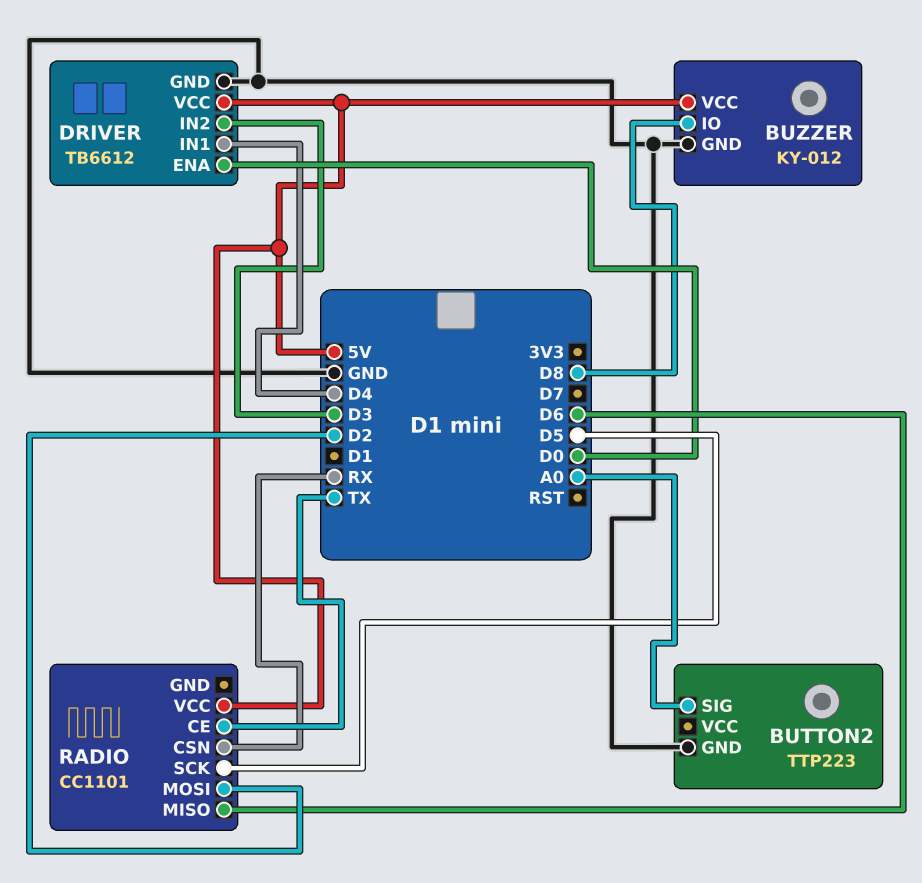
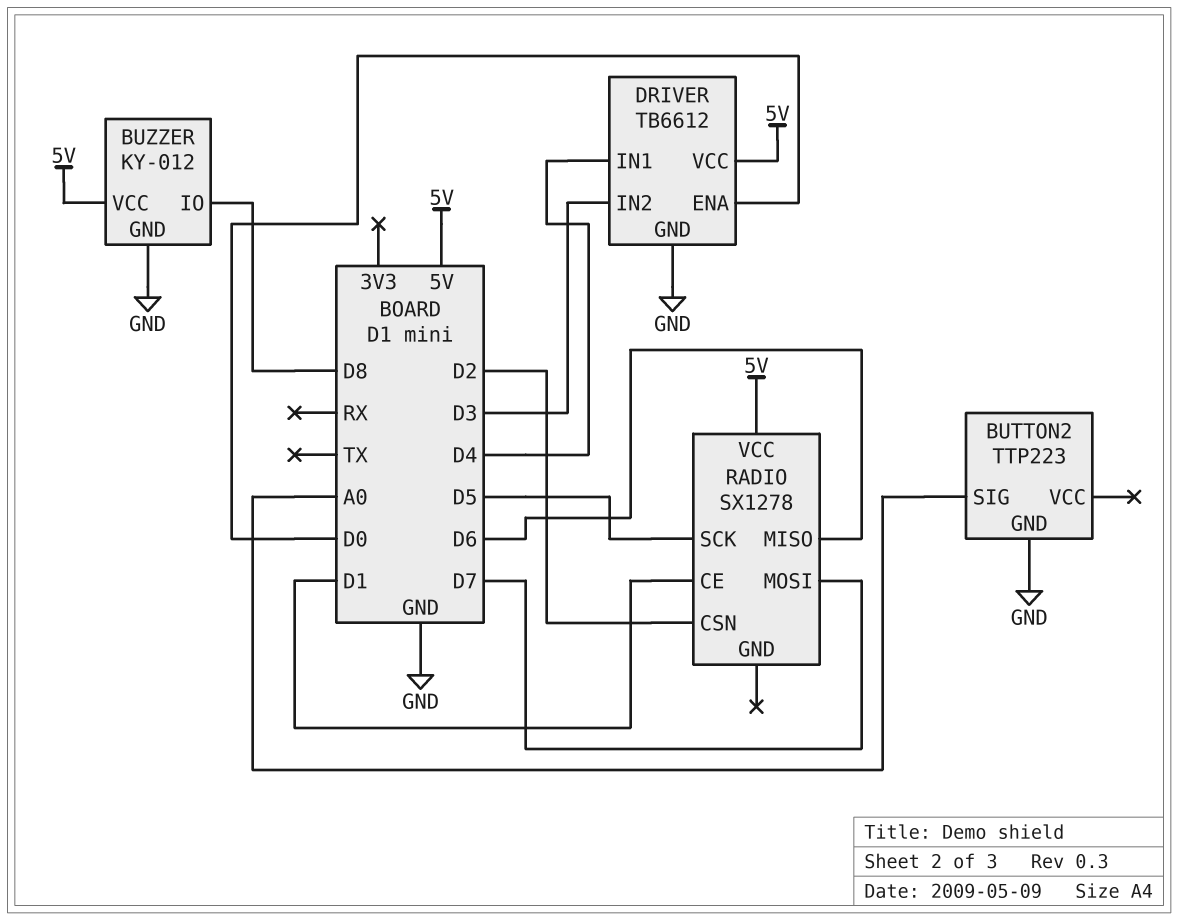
RADIO: CC1101 -> SX1278
RADIO pin CE: TX -> D1
RADIO pin CSN: RX -> D2
RADIO pin MOSI: D2 -> D7

